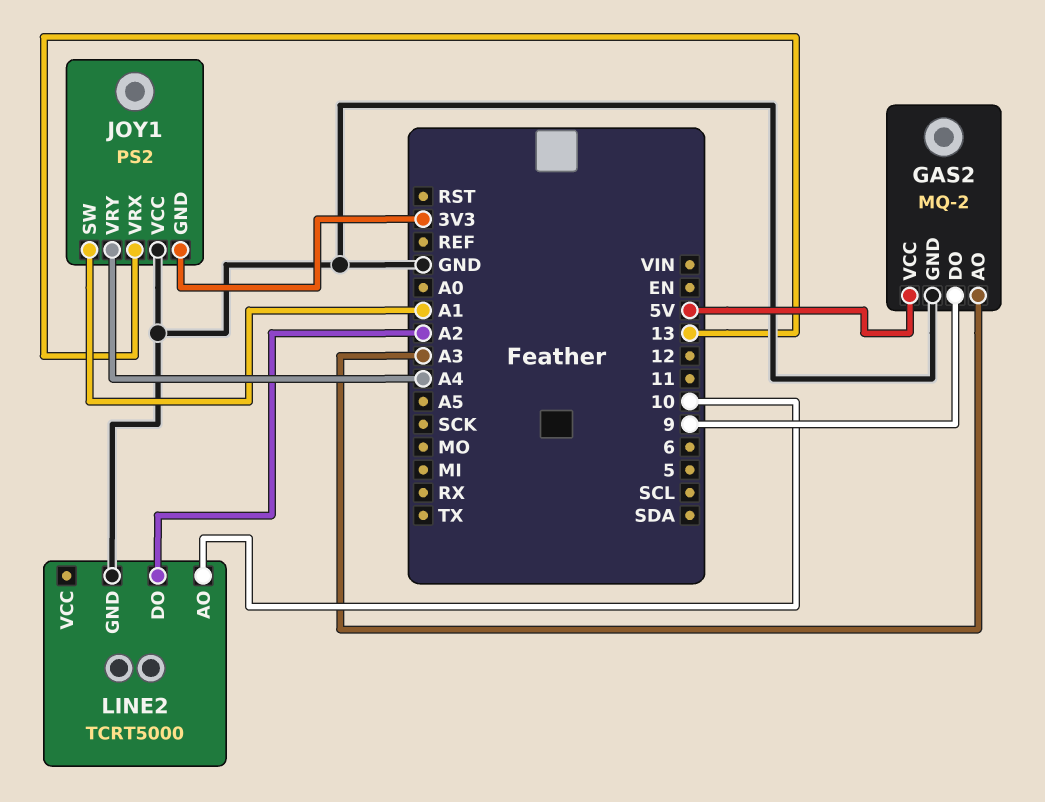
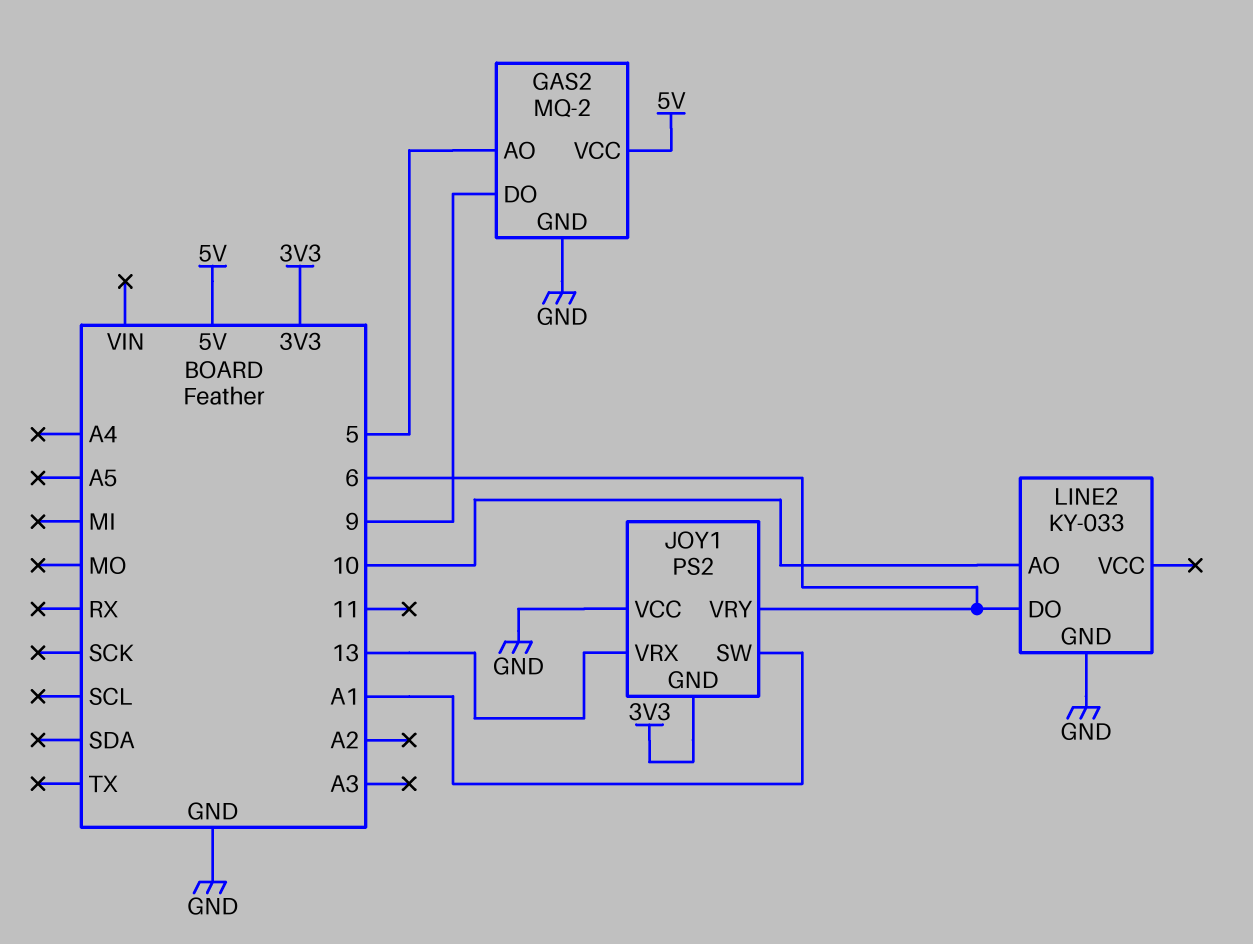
GAS2 pin AO: A3 -> 5
JOY1 pin VRY: A4 -> 6
LINE2: TCRT5000 -> KY-033
LINE2 pin DO: A2 -> 6

